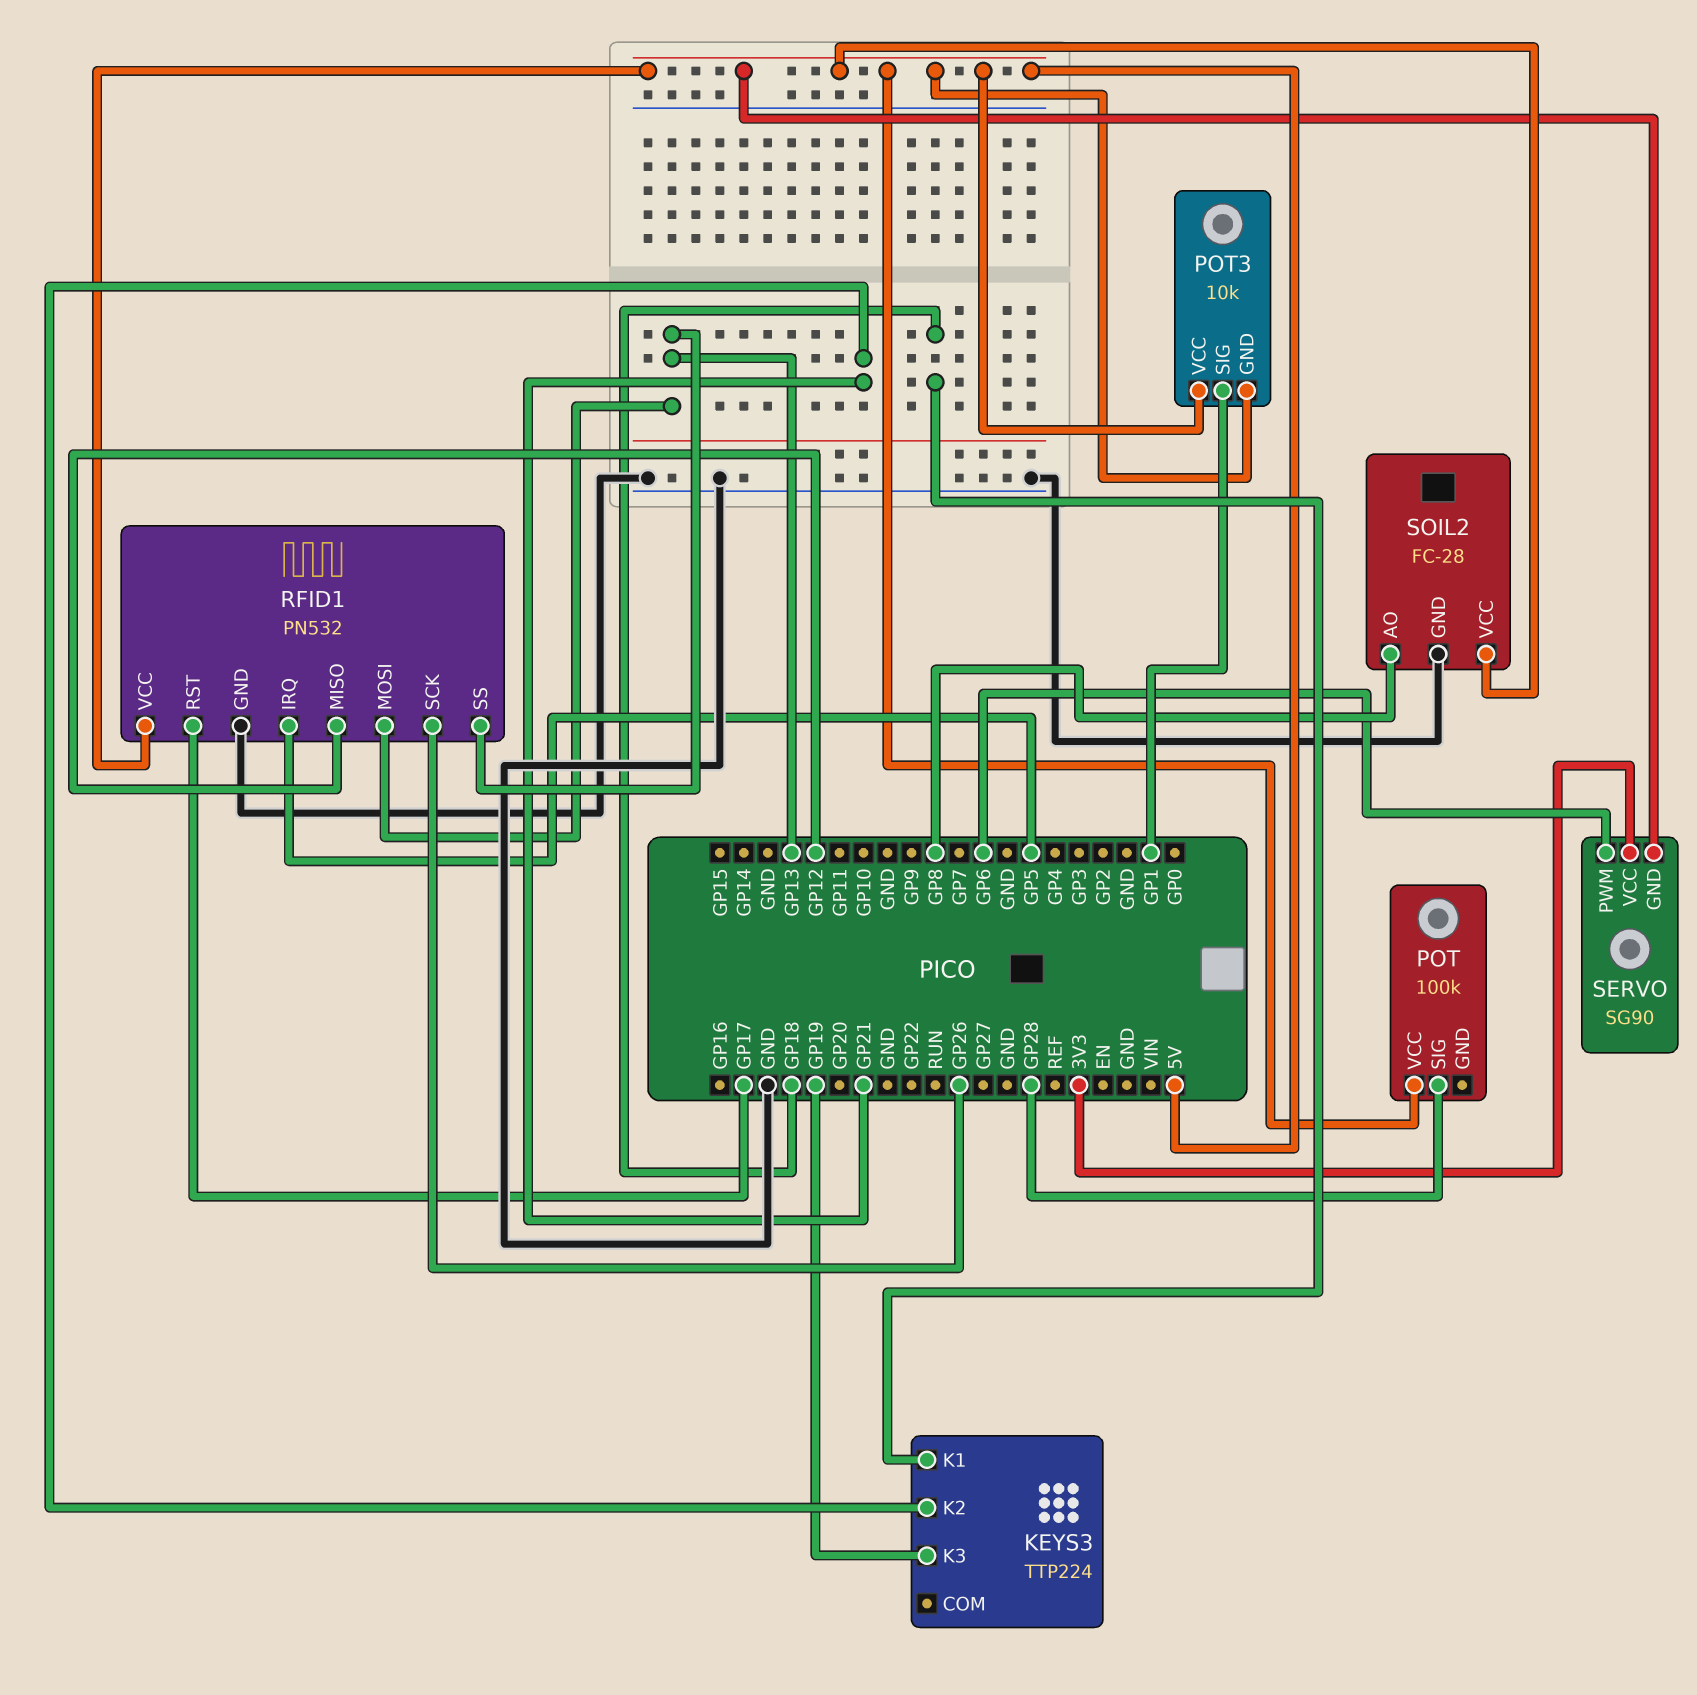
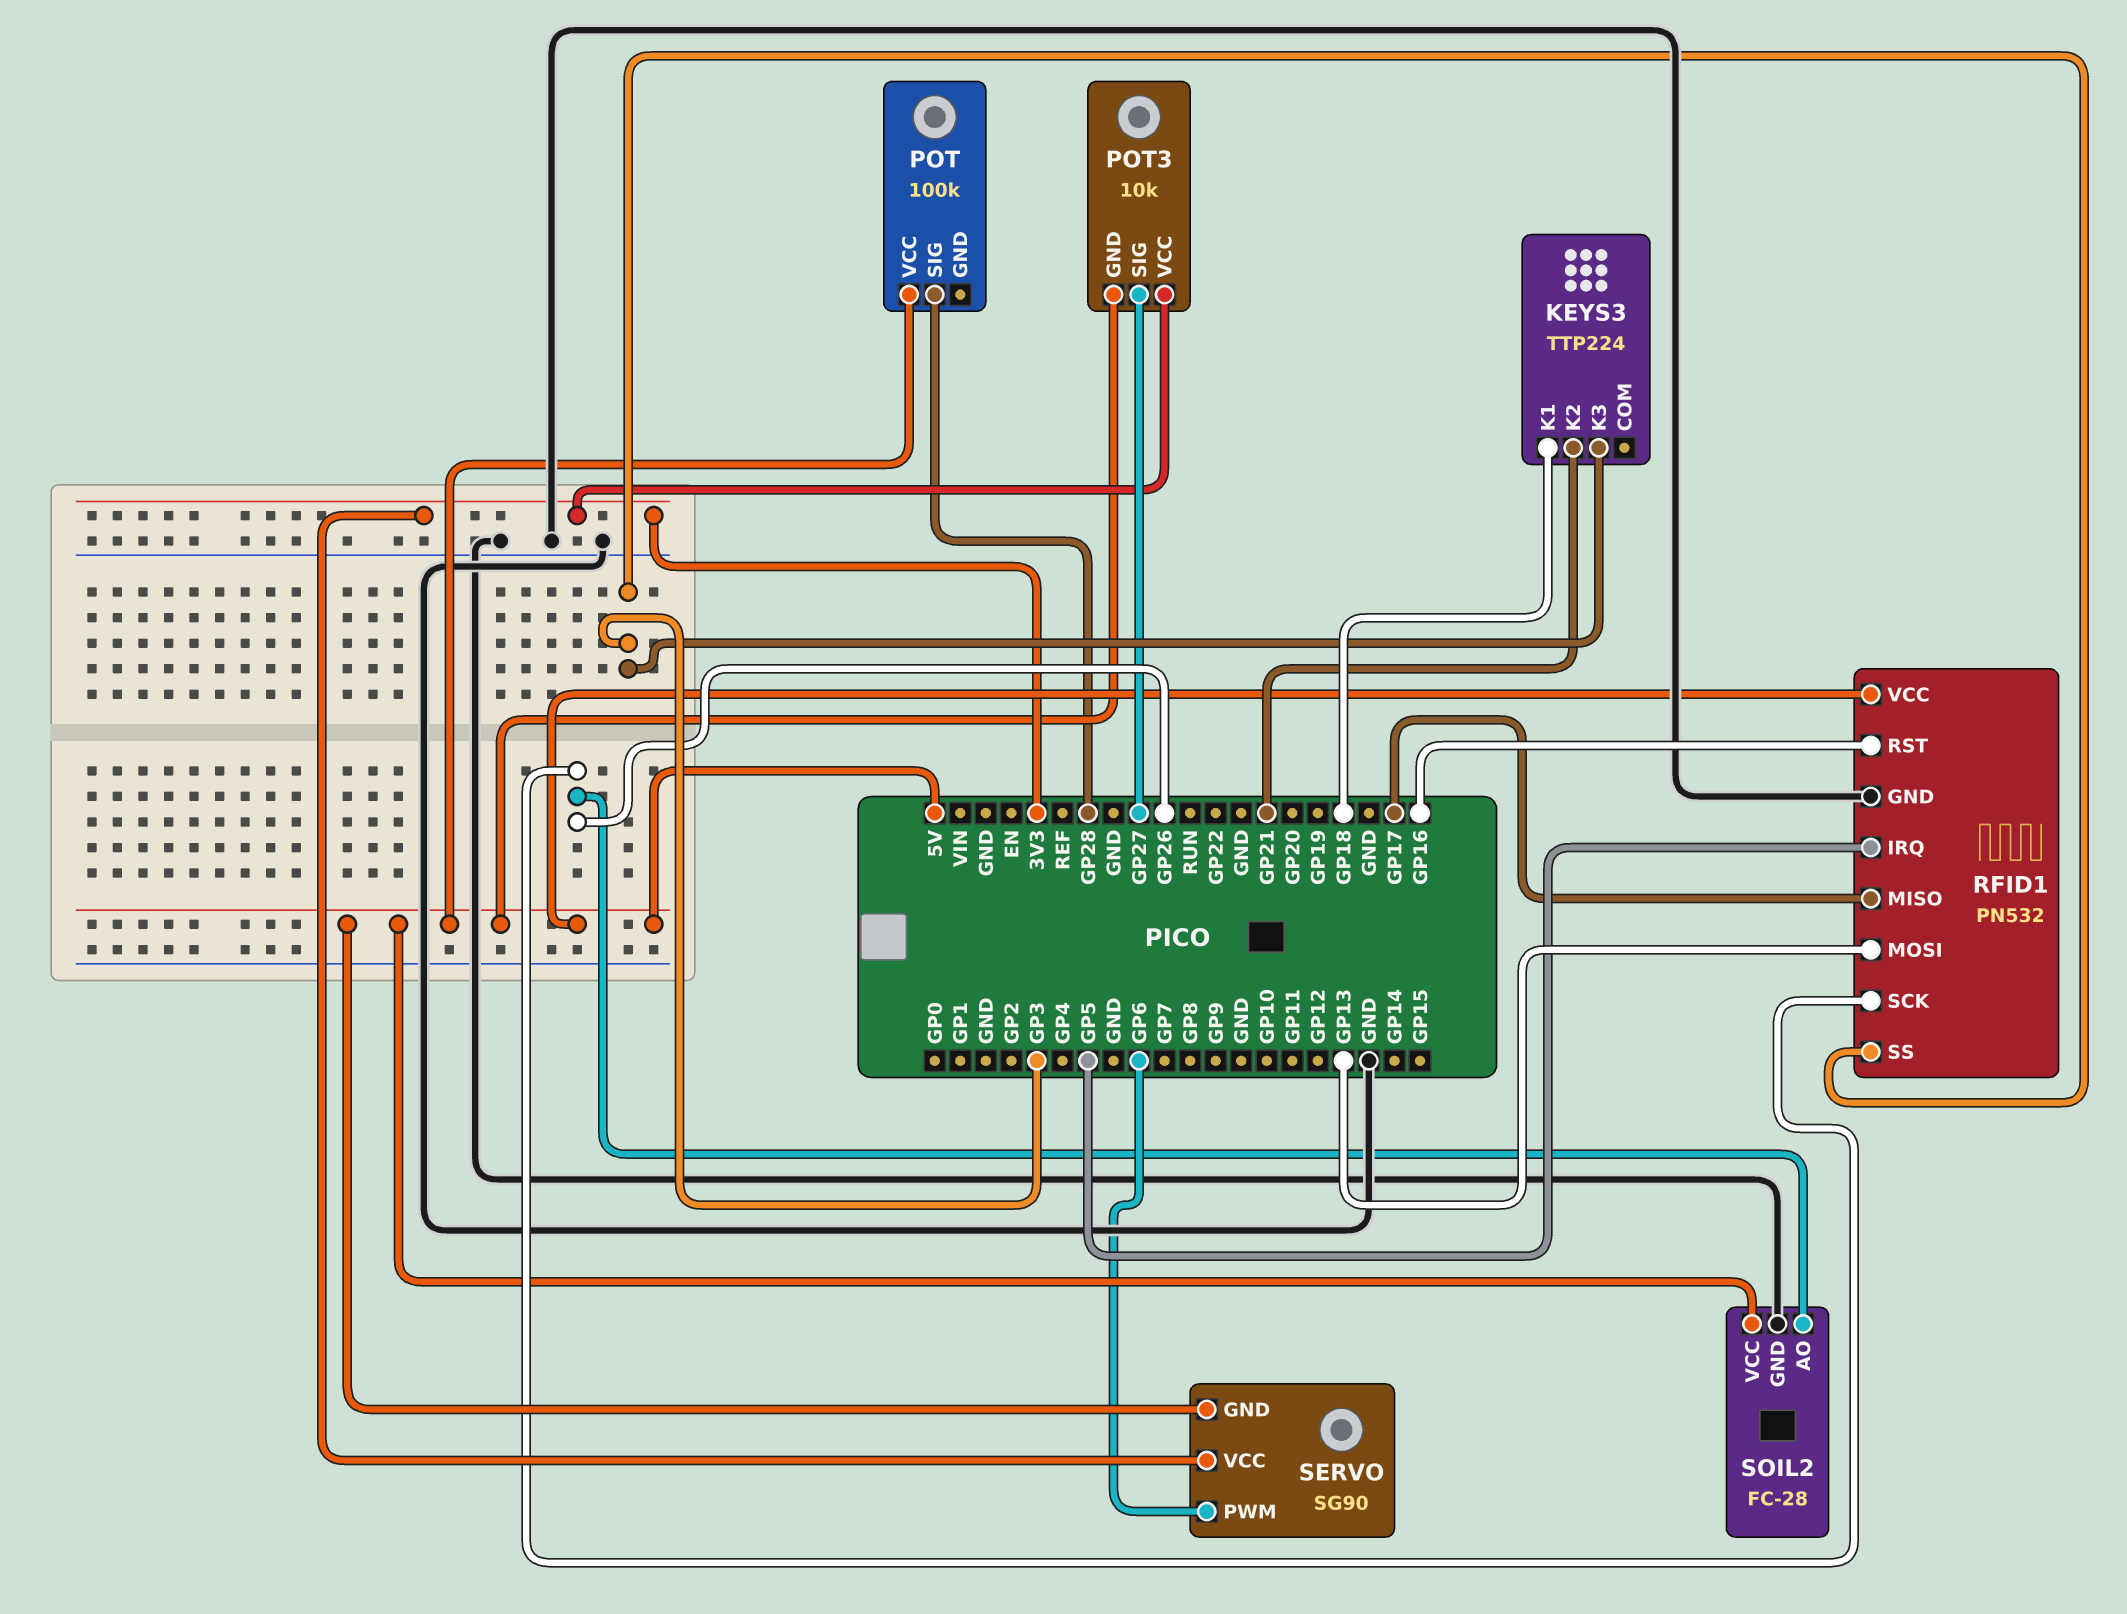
KEYS3 pin K3: GP19 -> GP3
POT3 pin SIG: GP1 -> GP27
POT3 pin VCC: 5V -> 3V3
RFID1 pin MISO: GP12 -> GP17
RFID1 pin RST: GP17 -> GP16
RFID1 pin SS: GP13 -> GP3
SOIL2 pin AO: GP8 -> GP26

